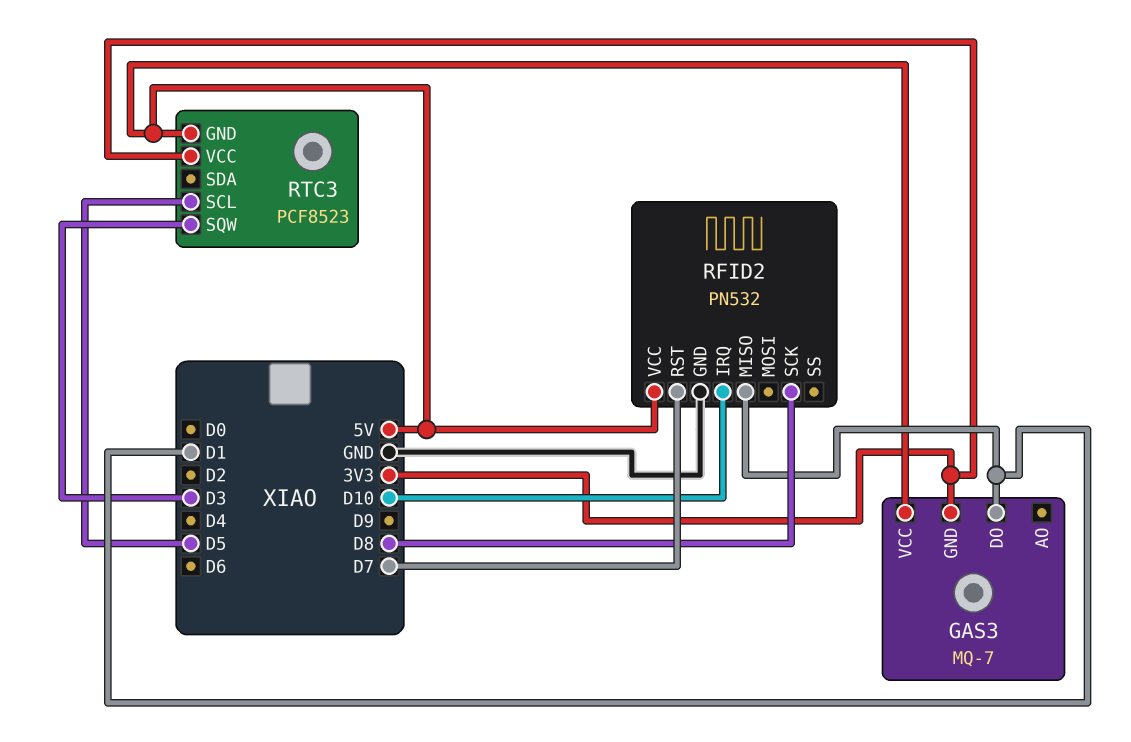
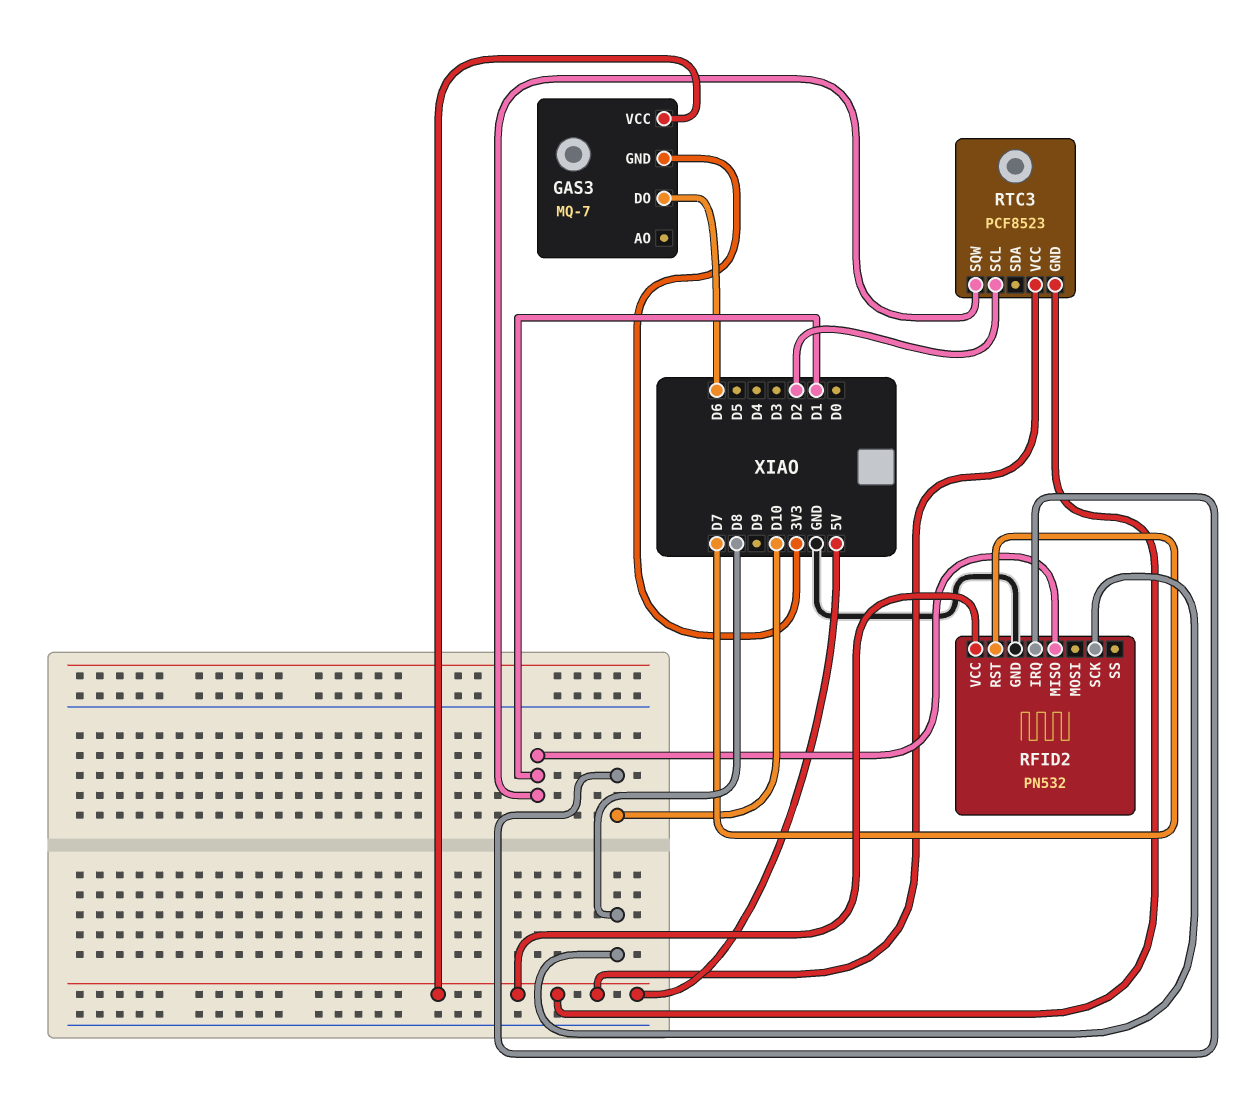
GAS3 pin DO: D1 -> D6
RTC3 pin SCL: D5 -> D2
RTC3 pin SQW: D3 -> D1
RTC3 pin VCC: 3V3 -> 5V

